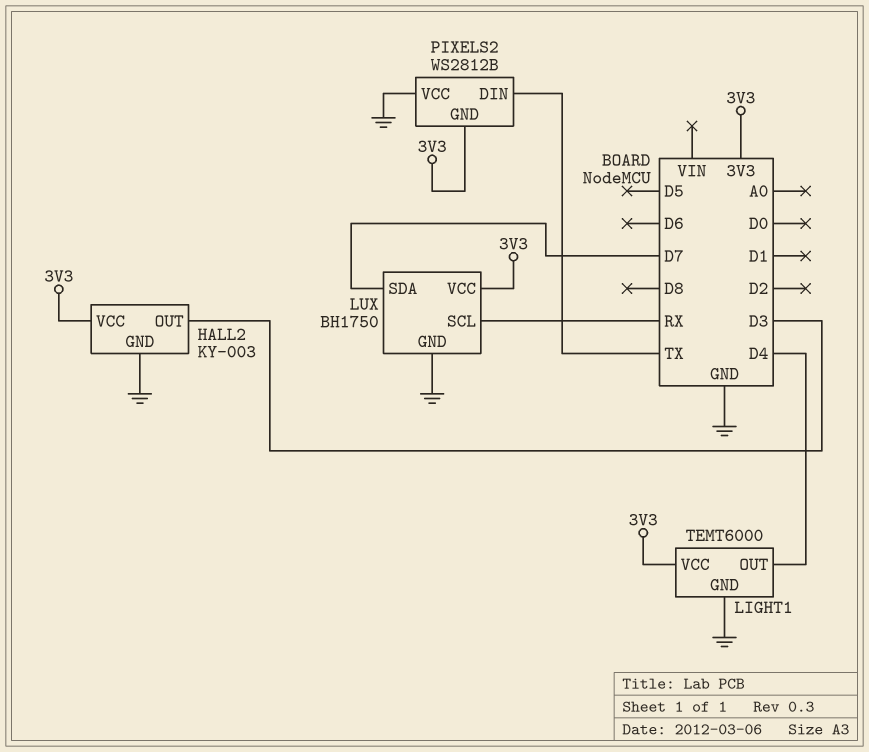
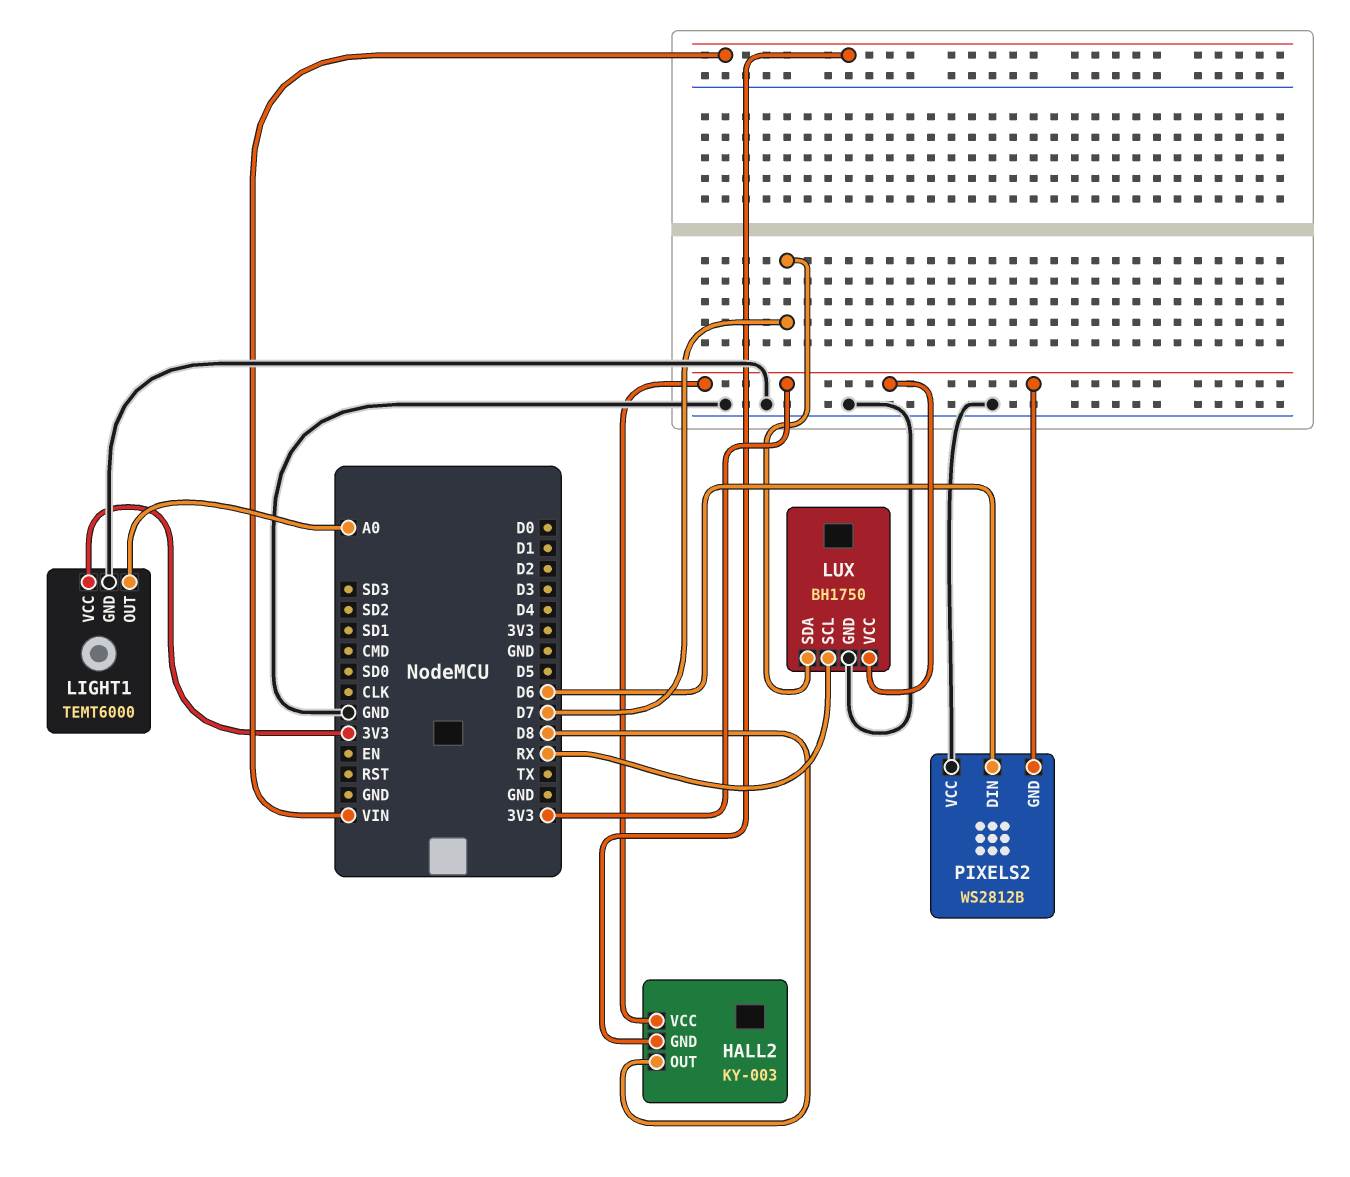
HALL2 pin GND: GND -> VIN
HALL2 pin OUT: D3 -> D8
LIGHT1 pin OUT: D4 -> A0
PIXELS2 pin DIN: TX -> D6

